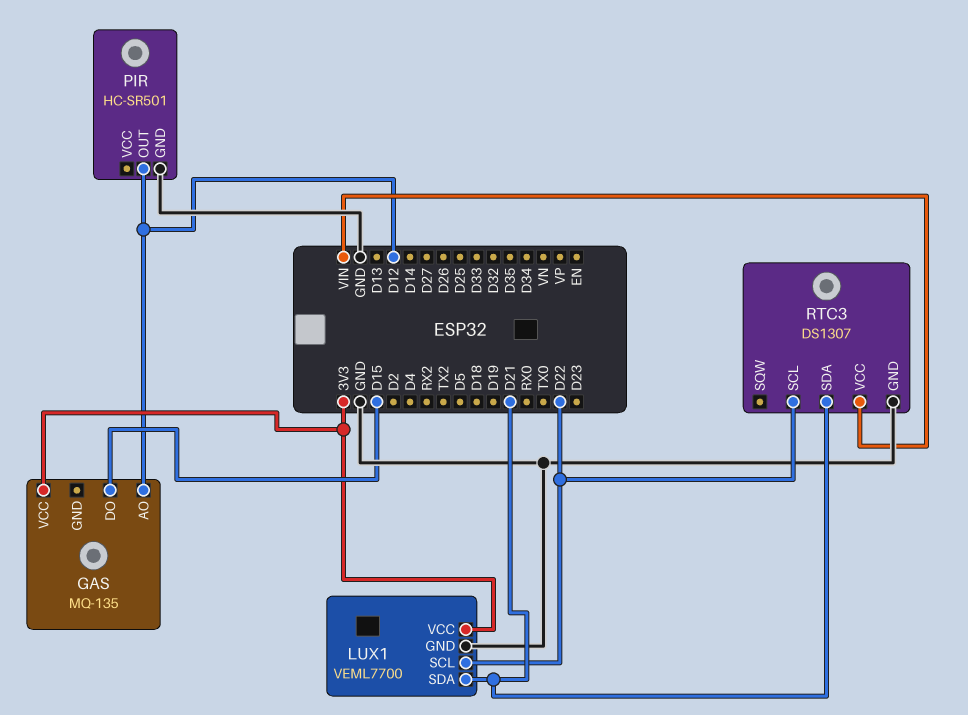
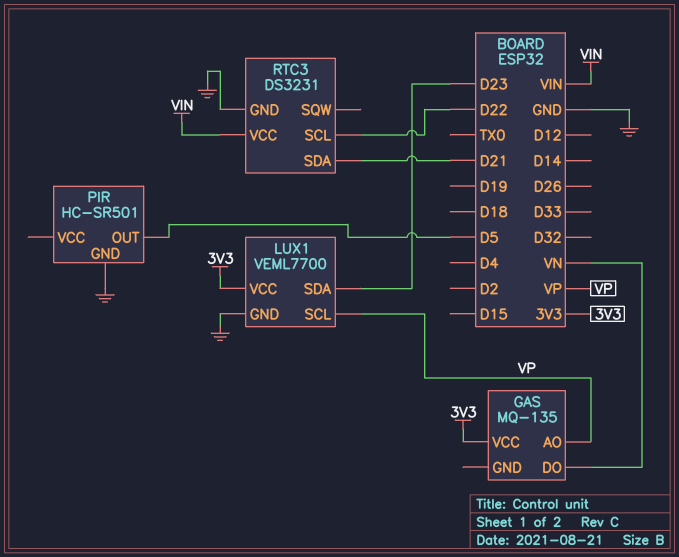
GAS pin AO: D12 -> VP
GAS pin DO: D15 -> VN
LUX1 pin SCL: D22 -> VP
LUX1 pin SDA: D21 -> D23
PIR pin OUT: D12 -> D5
RTC3: DS1307 -> DS3231

